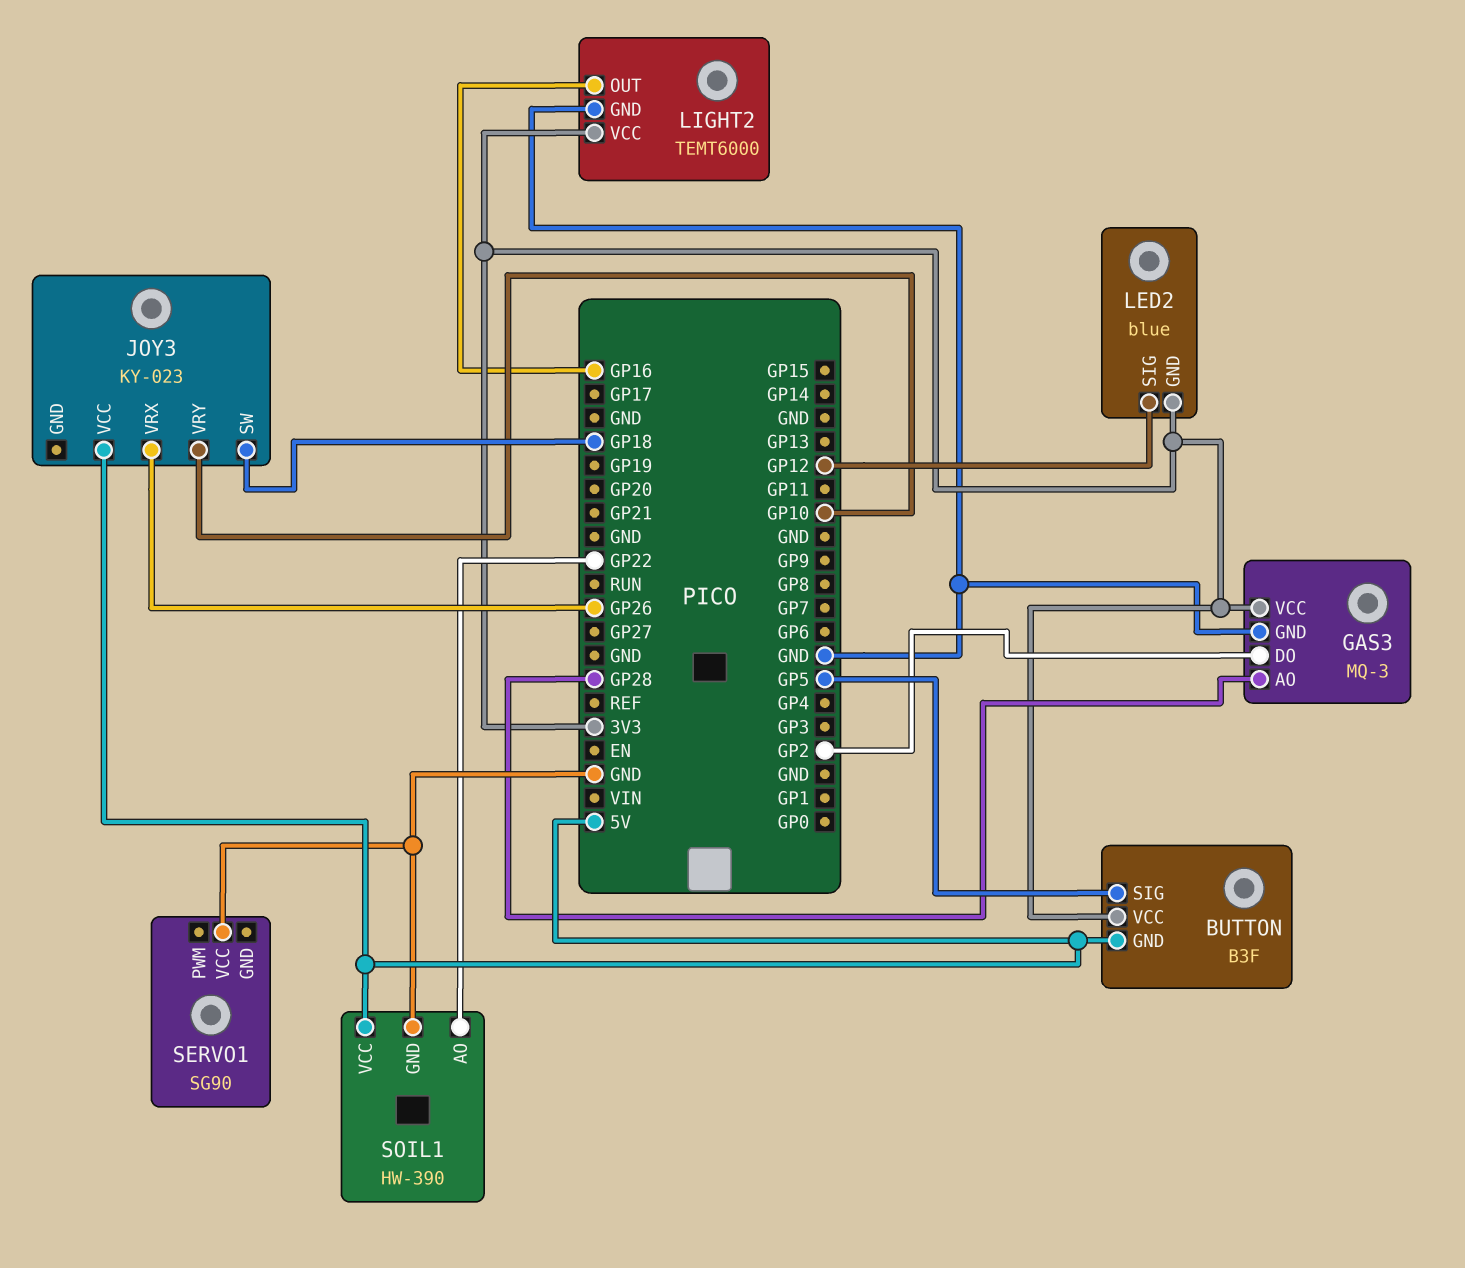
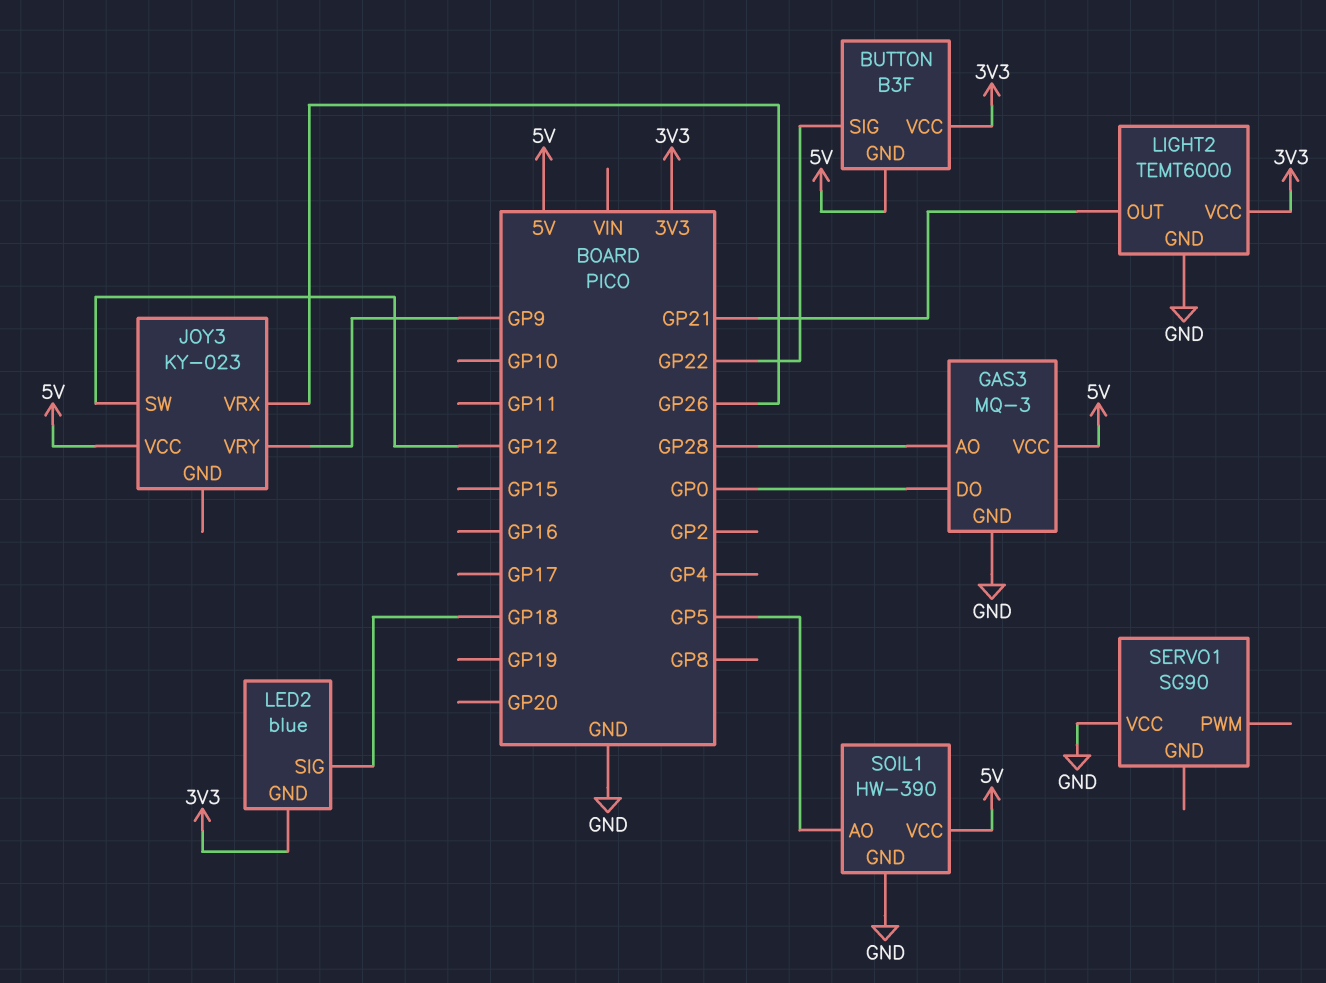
BUTTON pin SIG: GP5 -> GP22
GAS3 pin DO: GP2 -> GP0
GAS3 pin VCC: 3V3 -> 5V
JOY3 pin SW: GP18 -> GP12
JOY3 pin VRY: GP10 -> GP9
LED2 pin SIG: GP12 -> GP18
LIGHT2 pin OUT: GP16 -> GP21
SOIL1 pin AO: GP22 -> GP5

